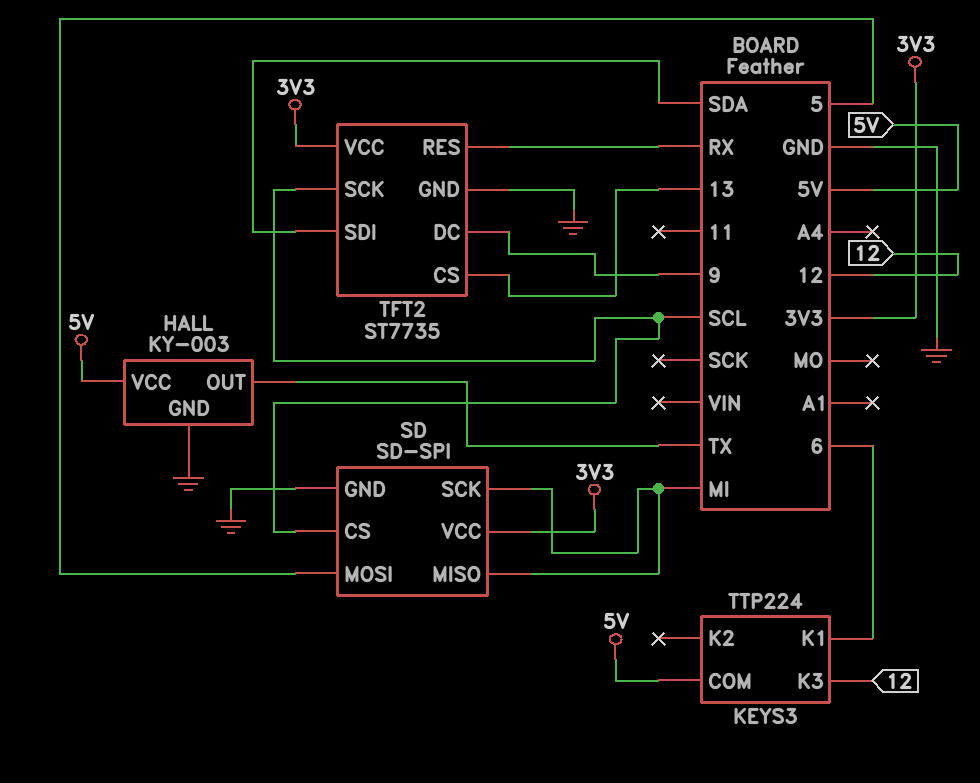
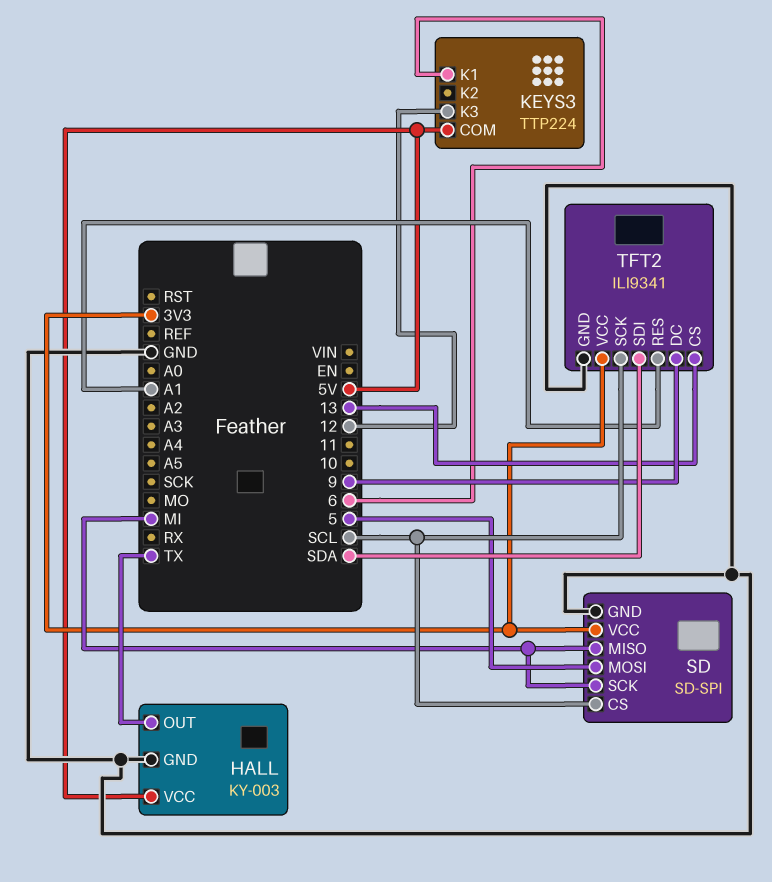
TFT2: ST7735 -> ILI9341
TFT2 pin RES: RX -> A1

